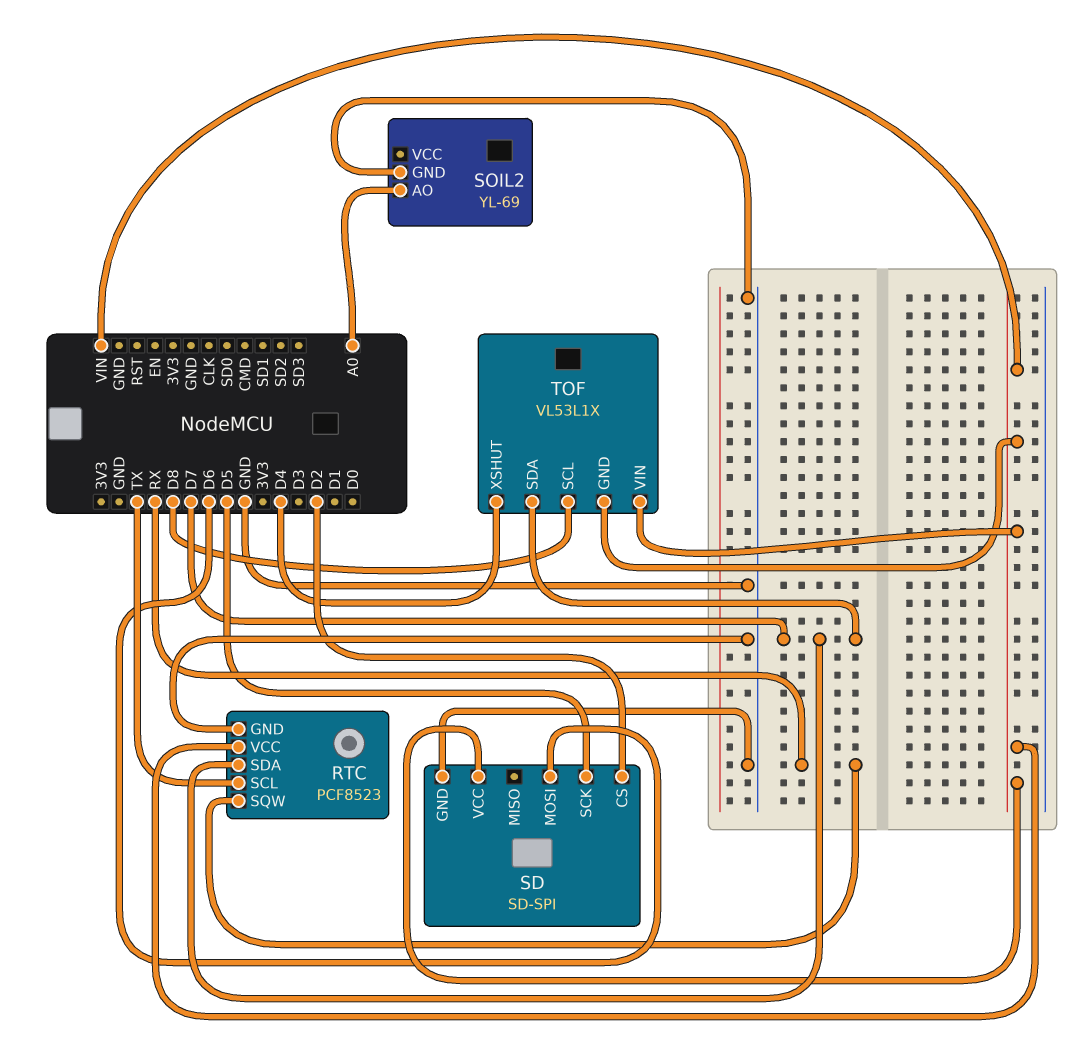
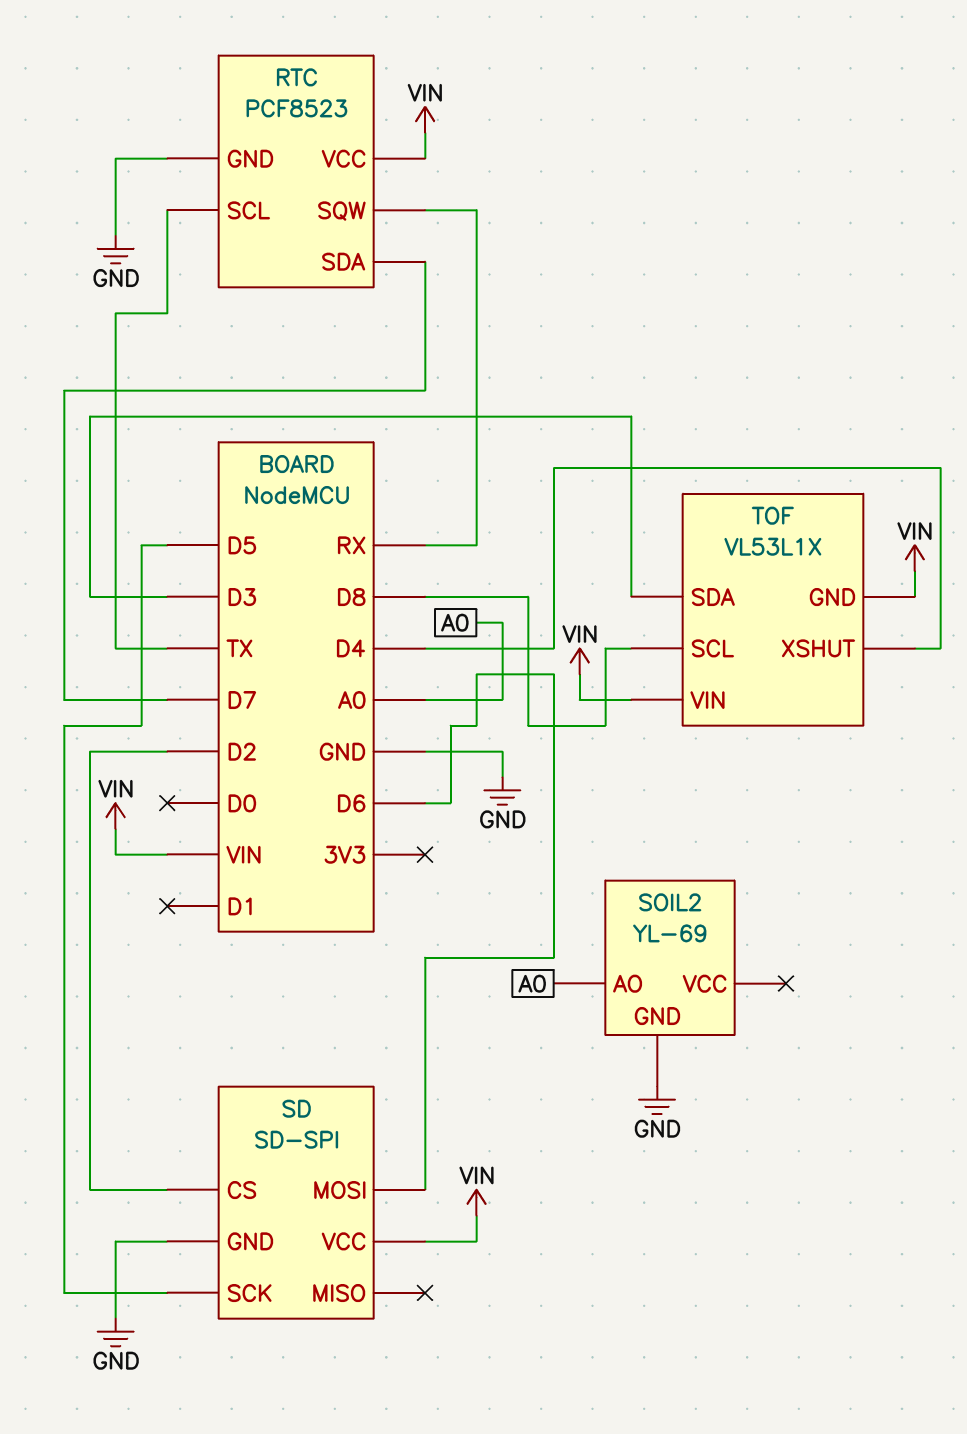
TOF pin SDA: D7 -> D3

